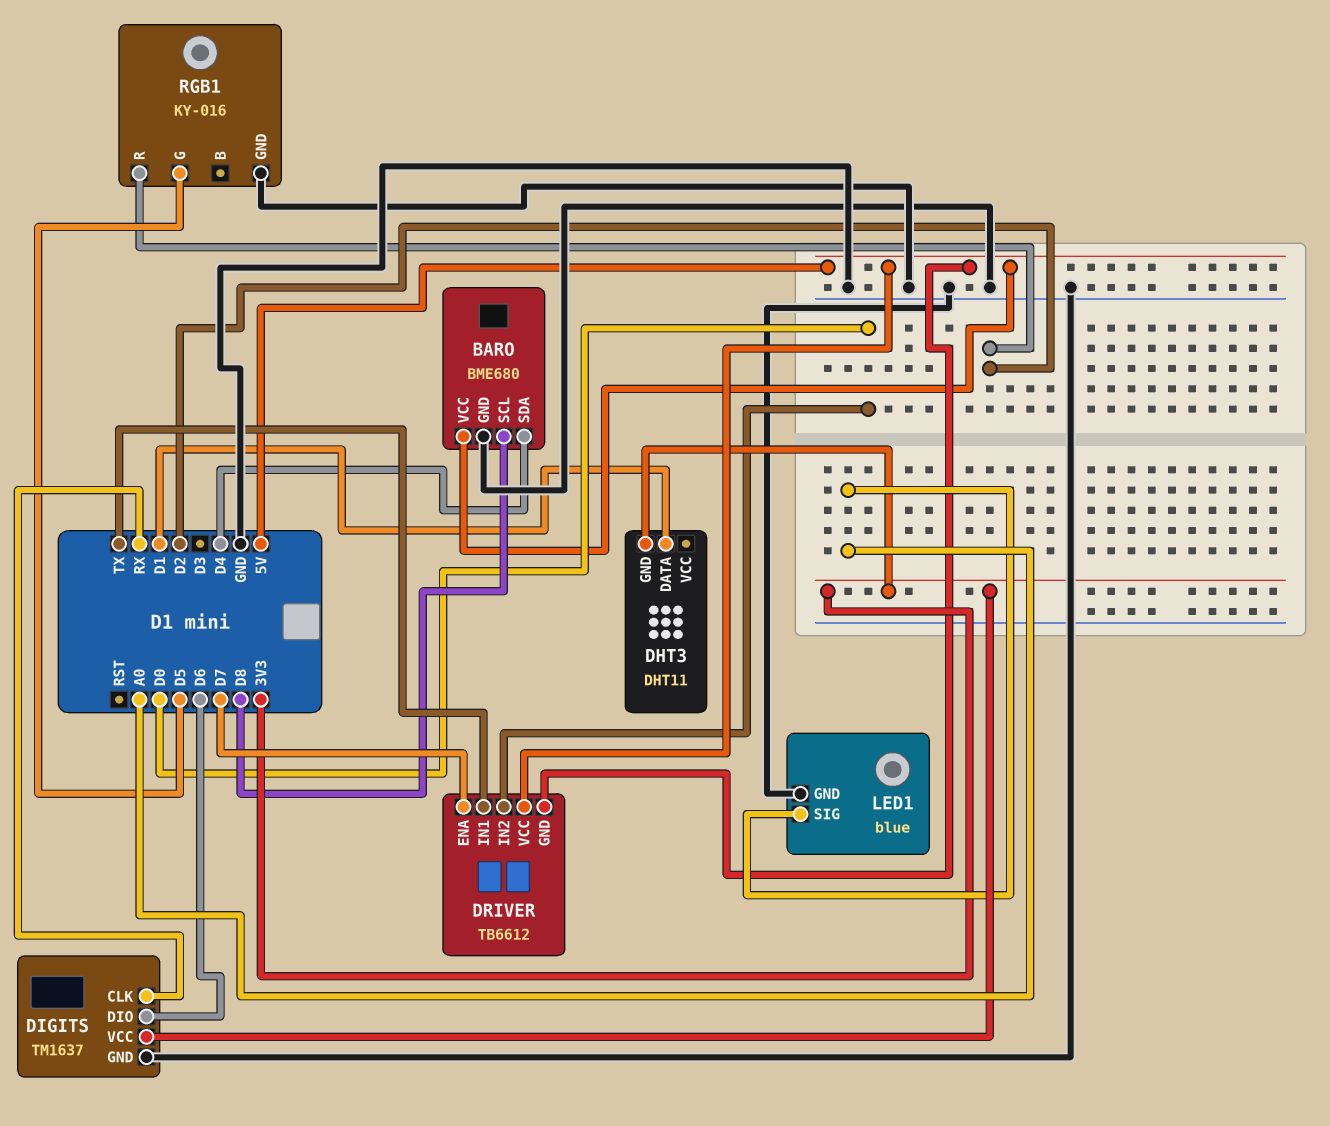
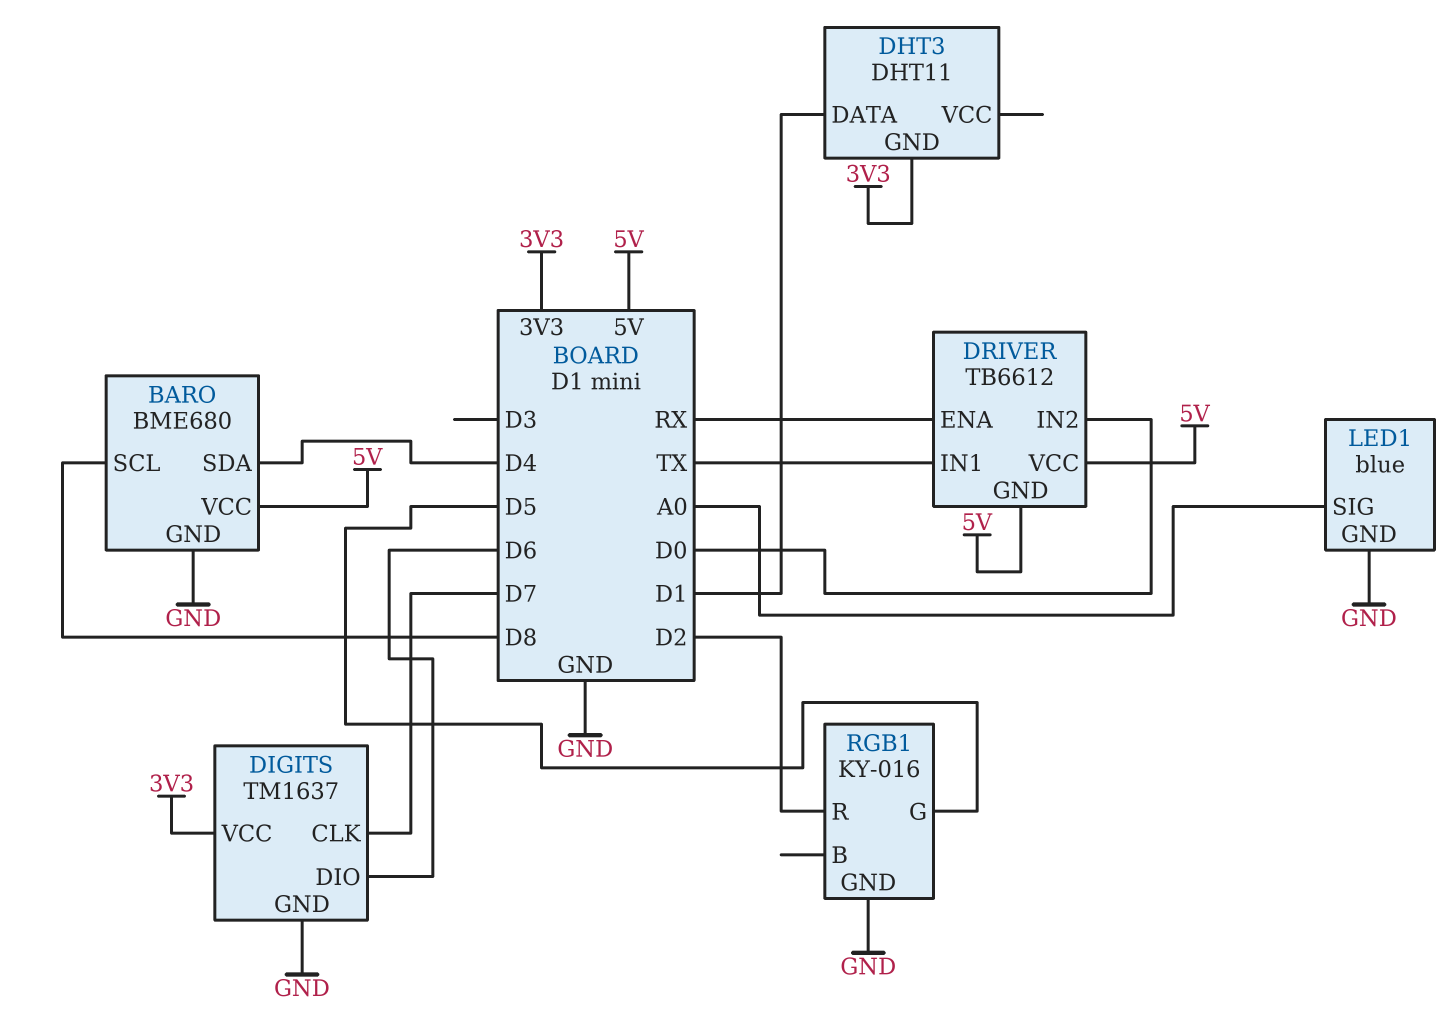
DIGITS pin CLK: RX -> D7
DRIVER pin ENA: D7 -> RX

